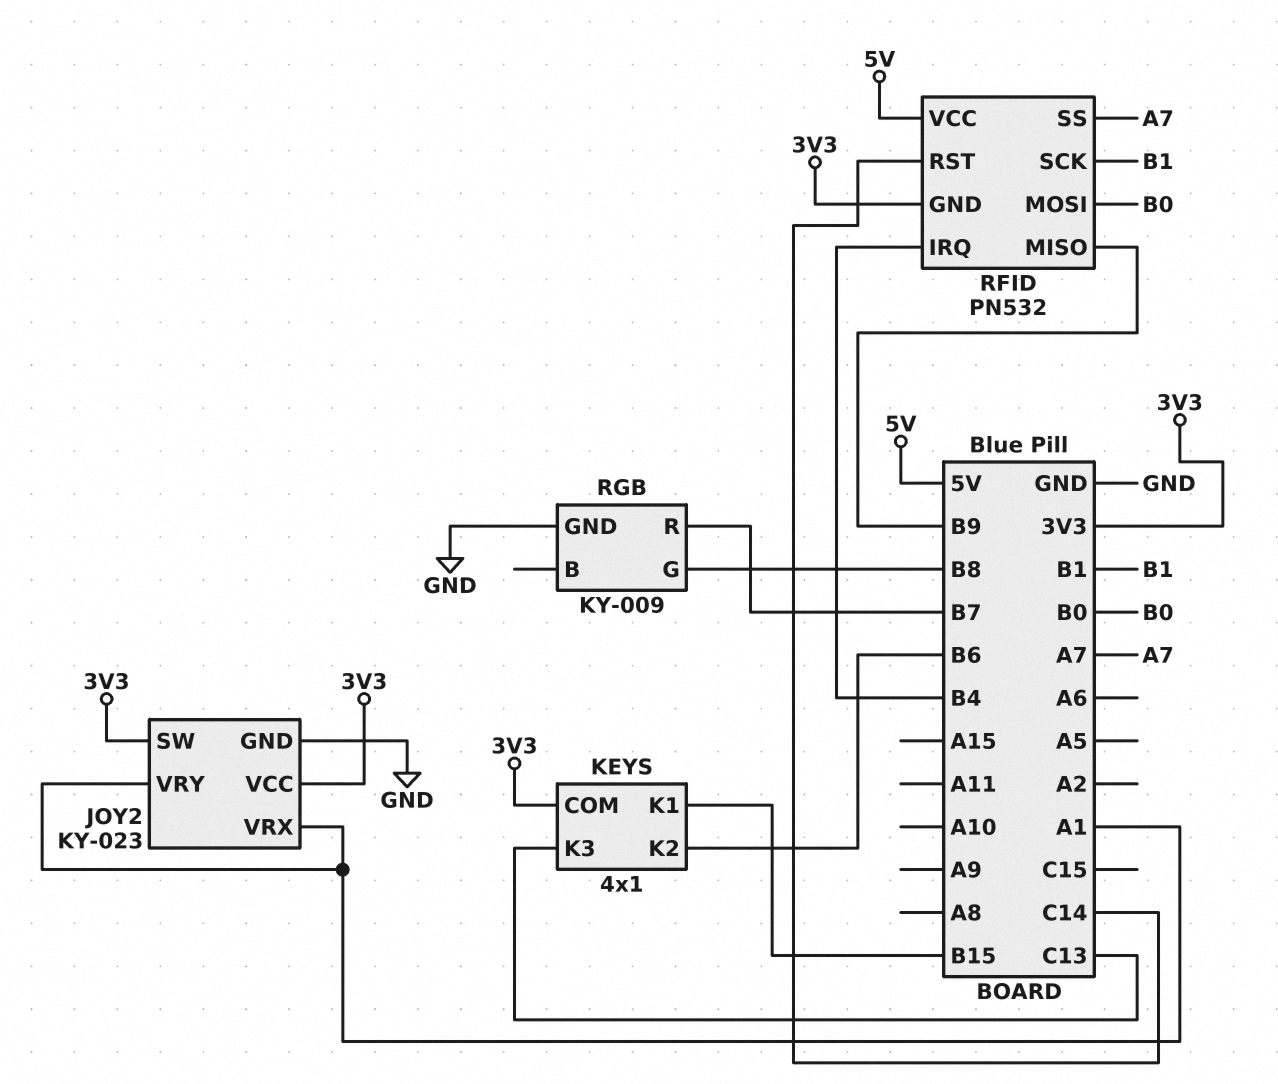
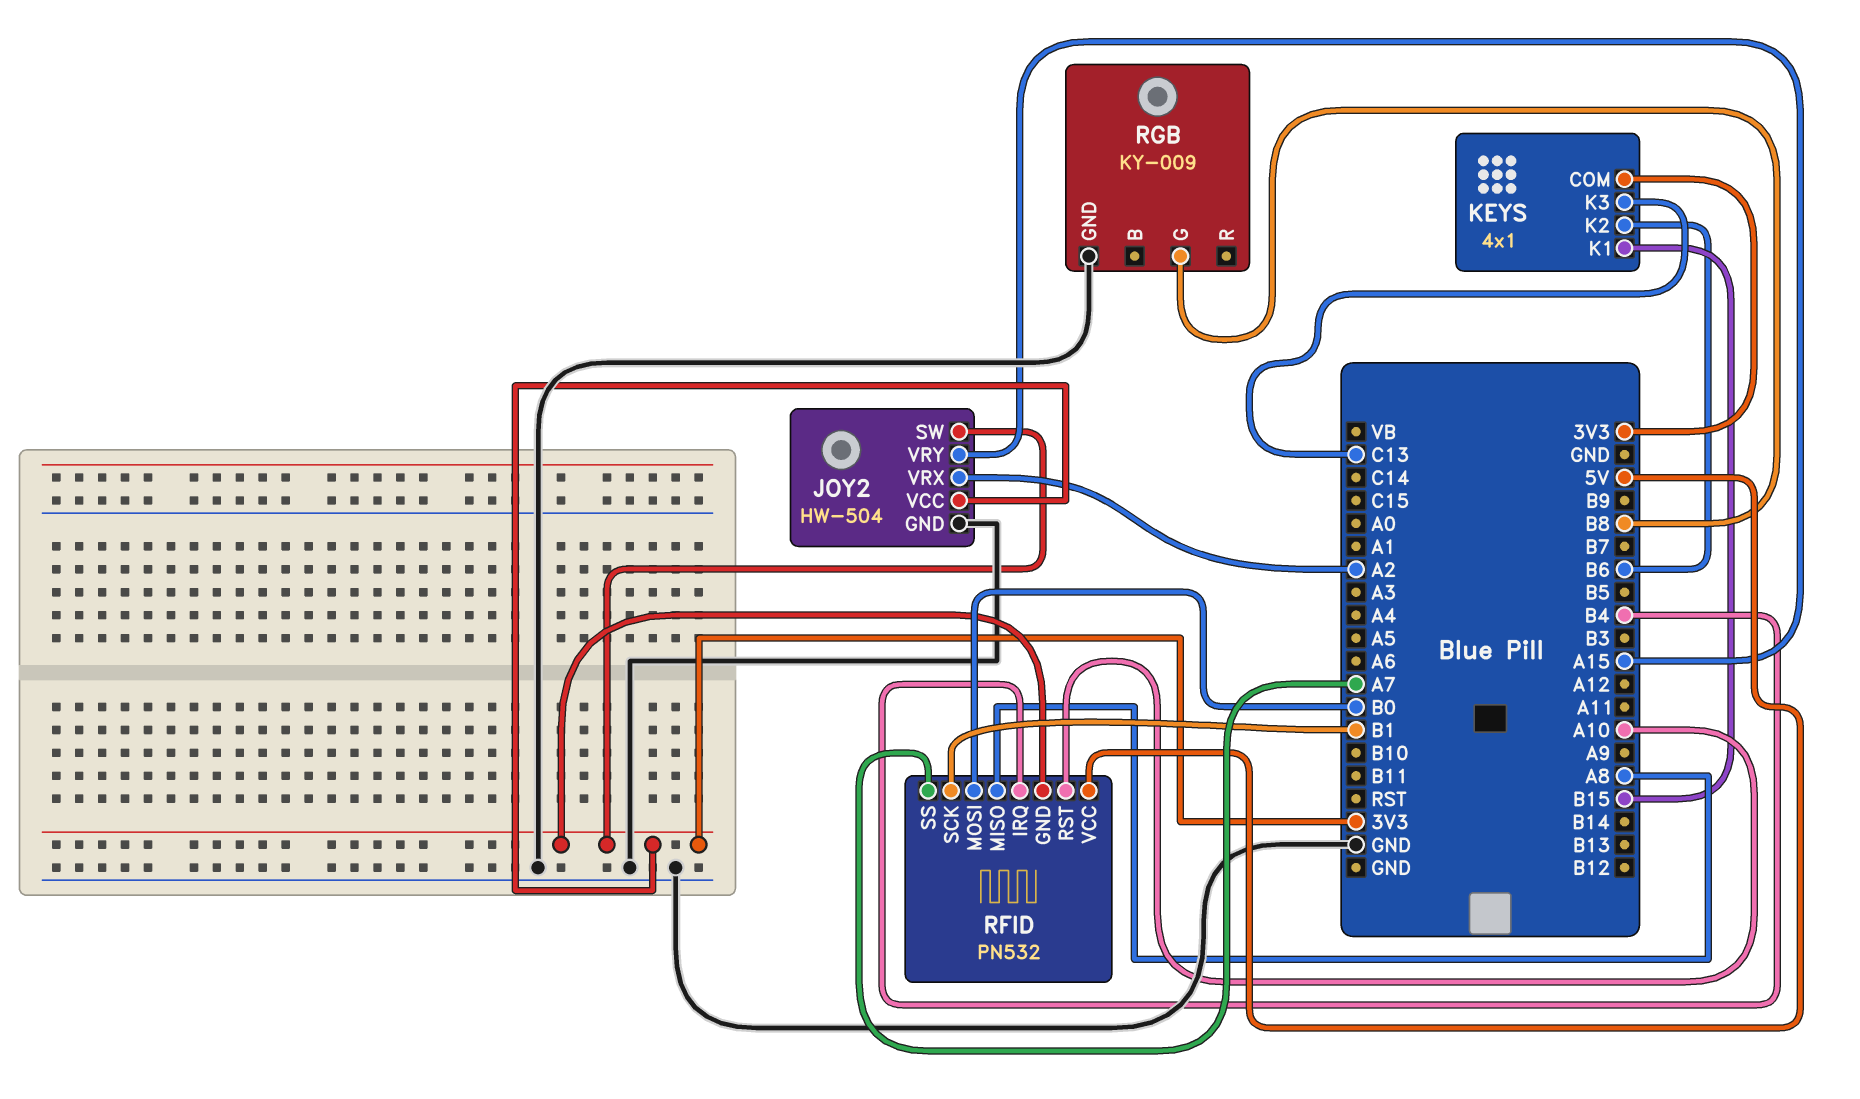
JOY2: KY-023 -> HW-504
JOY2 pin VRX: A1 -> A2
JOY2 pin VRY: A1 -> A15
RFID pin MISO: B9 -> A8
RFID pin RST: C14 -> A10
RGB pin R: B7 -> none

